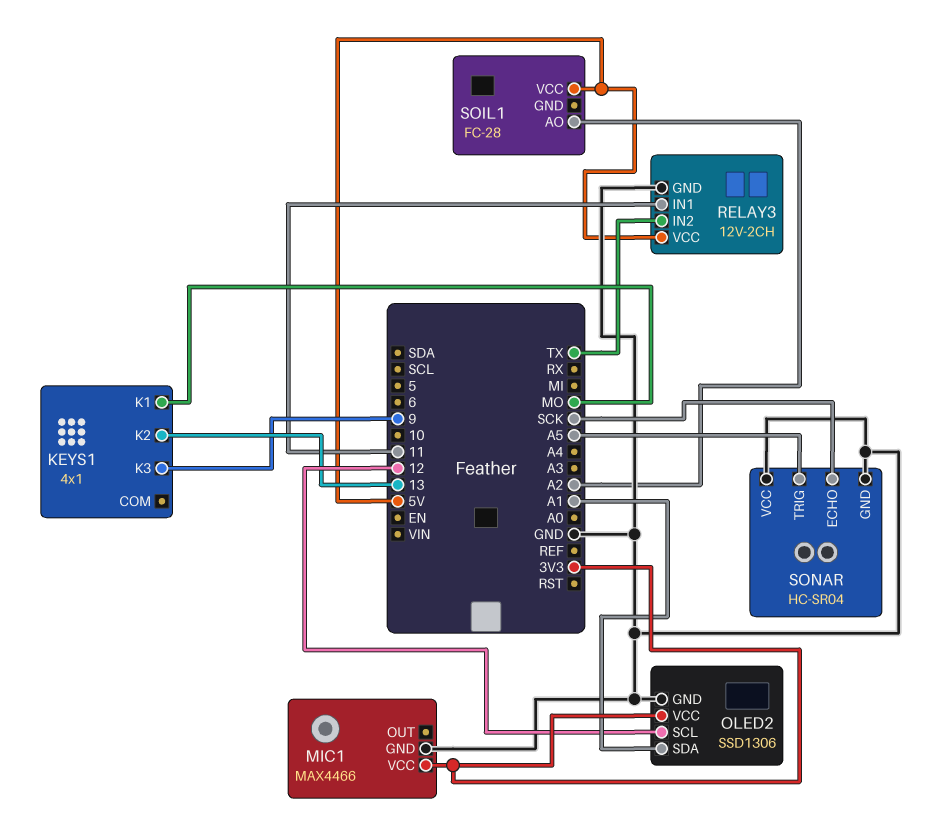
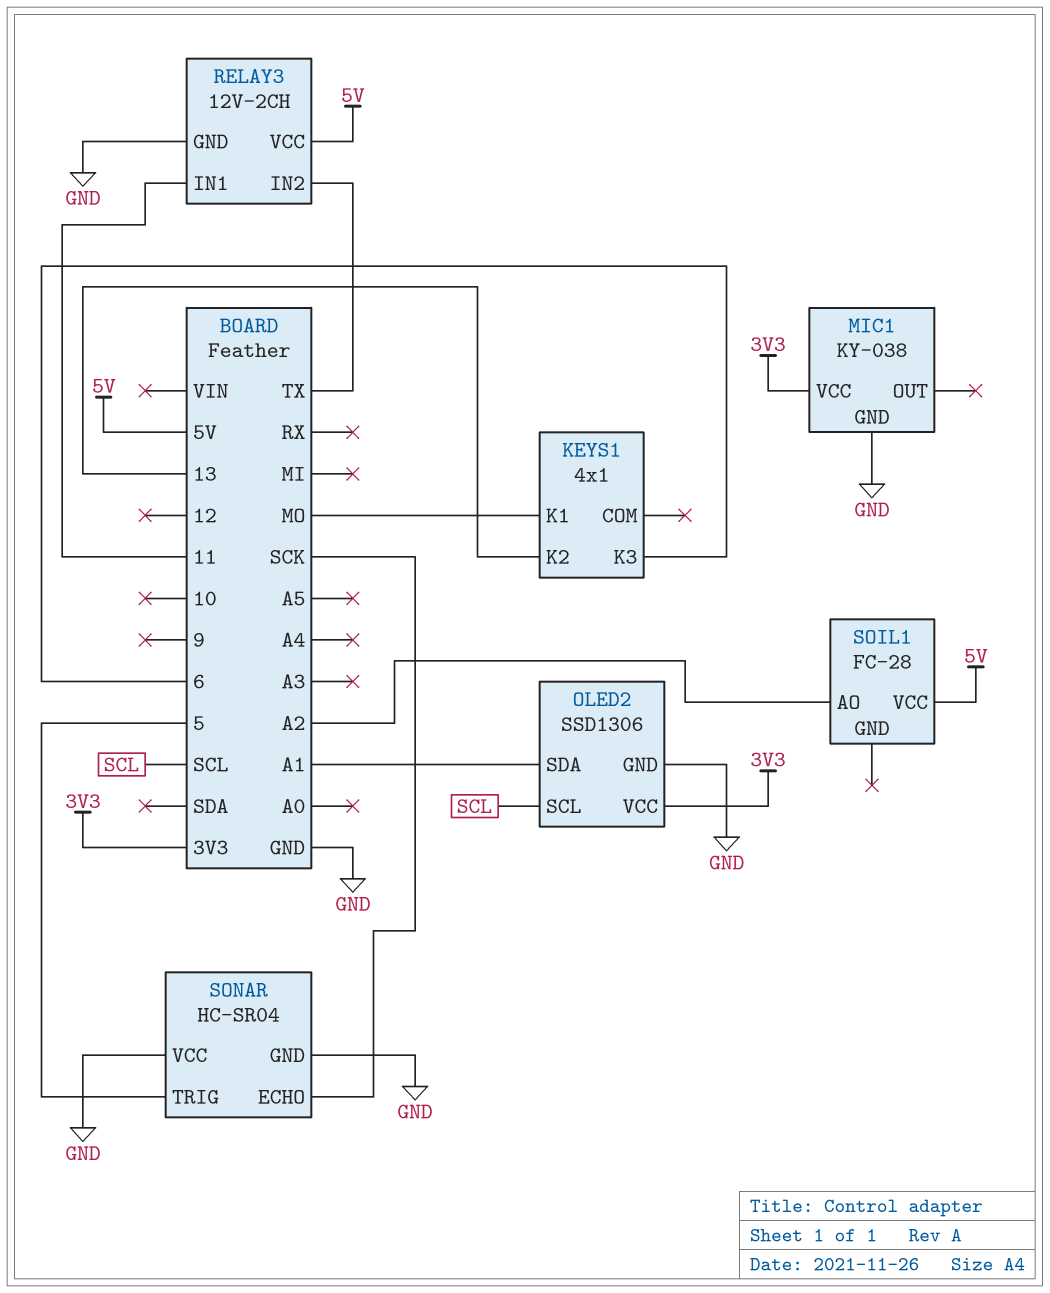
KEYS1 pin K3: 9 -> 6
MIC1: MAX4466 -> KY-038
OLED2 pin SCL: 12 -> SCL
SONAR pin TRIG: A5 -> 5

